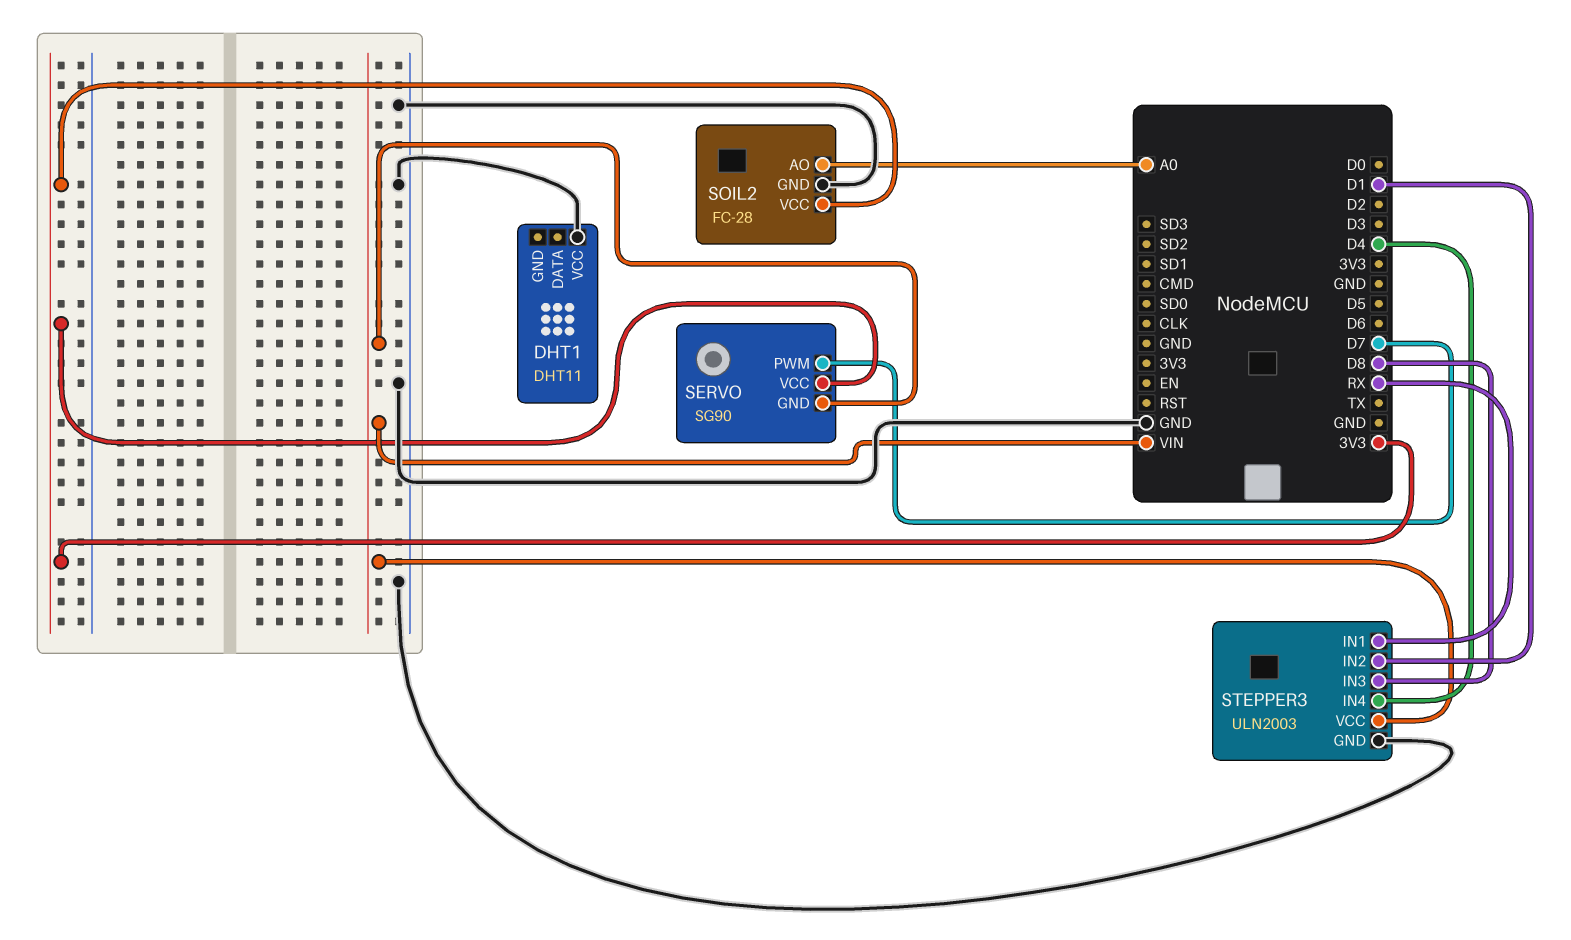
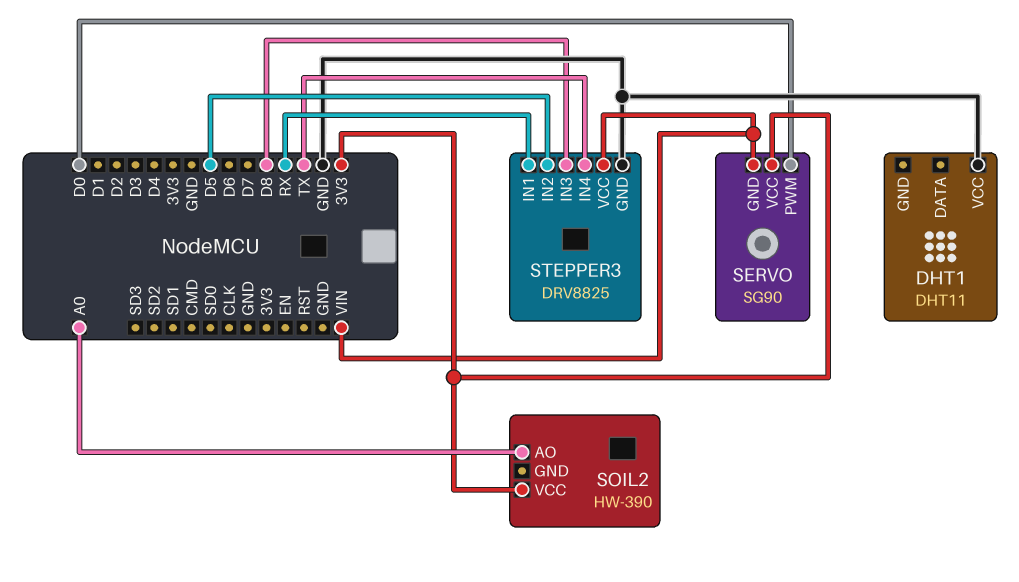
SERVO pin PWM: D7 -> D0
SOIL2: FC-28 -> HW-390
SOIL2 pin GND: GND -> none
STEPPER3: ULN2003 -> DRV8825
STEPPER3 pin IN2: D1 -> D5
STEPPER3 pin IN4: D4 -> TX

